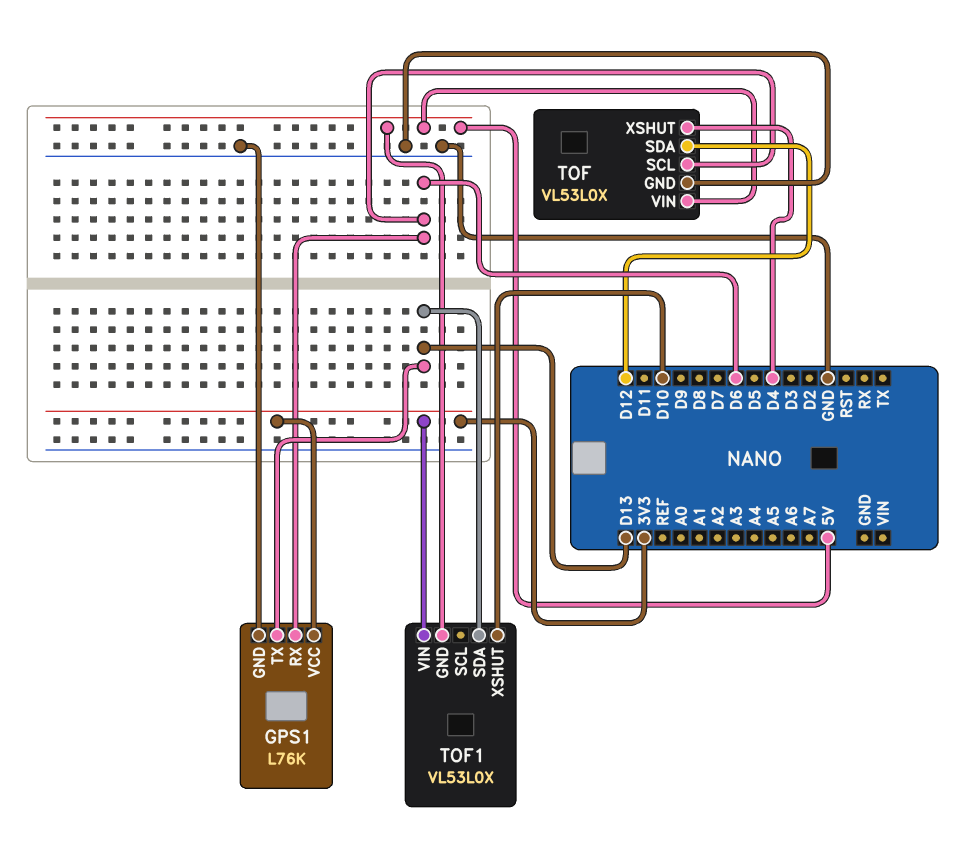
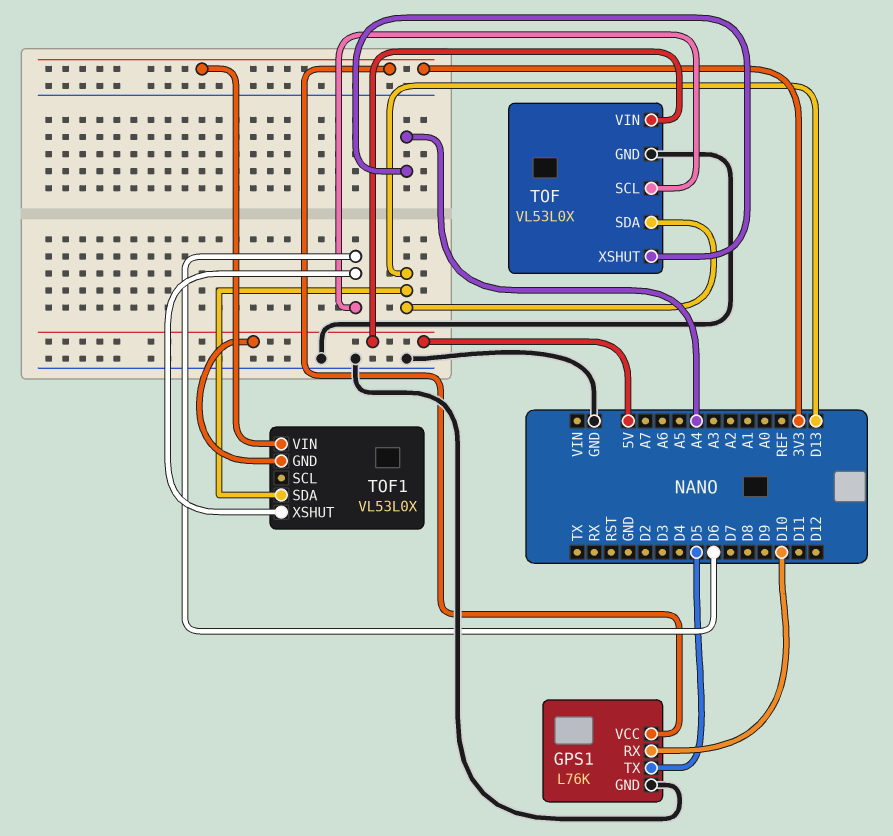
GPS1 pin RX: D6 -> D10
GPS1 pin TX: D13 -> D5
TOF pin SDA: D12 -> D13
TOF pin XSHUT: D4 -> A4
TOF1 pin XSHUT: D10 -> D6

